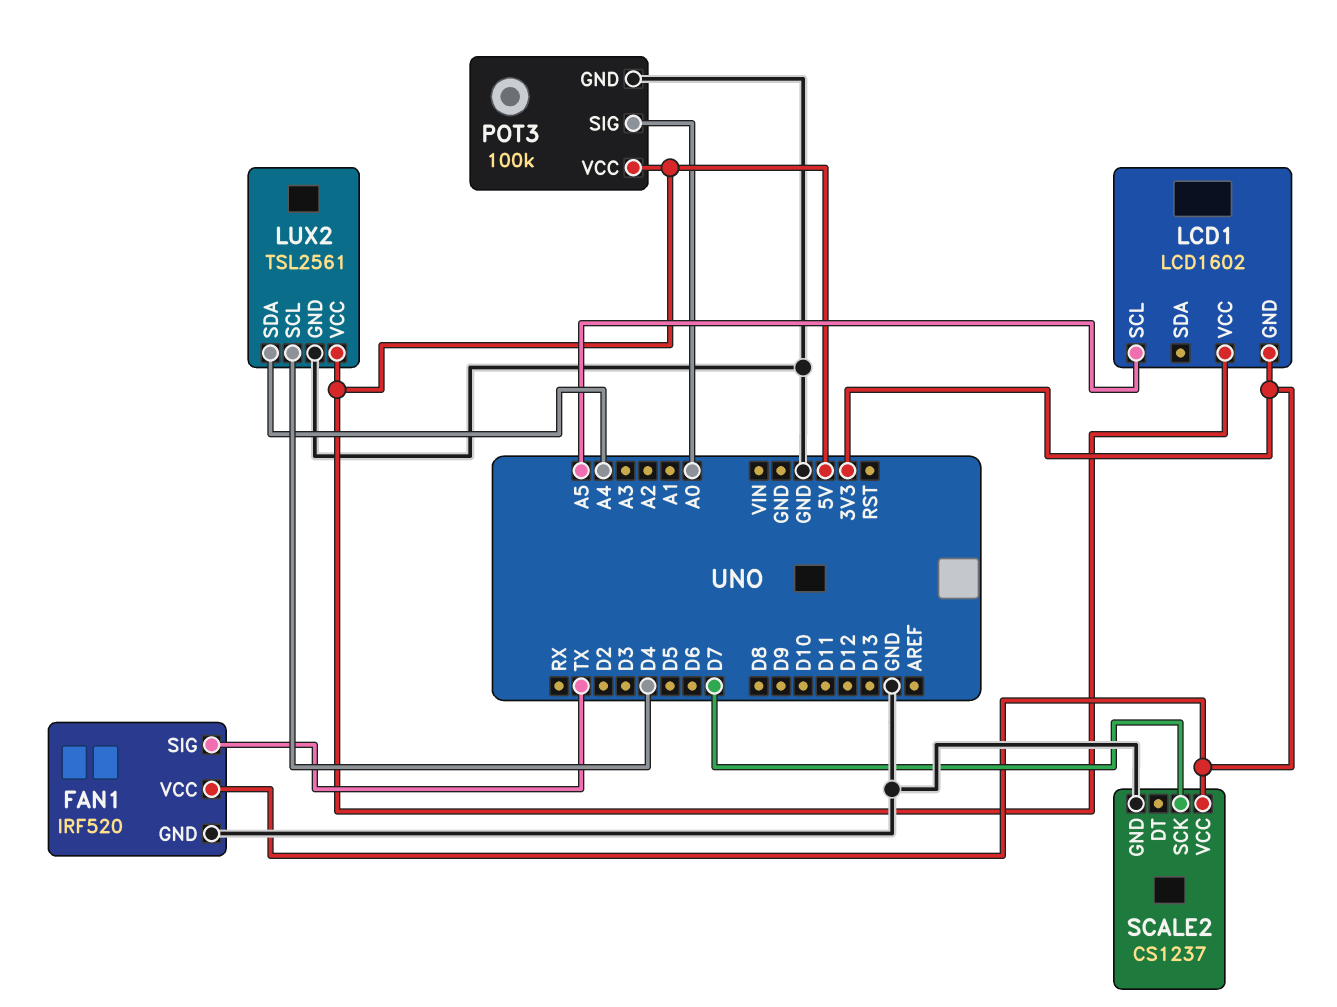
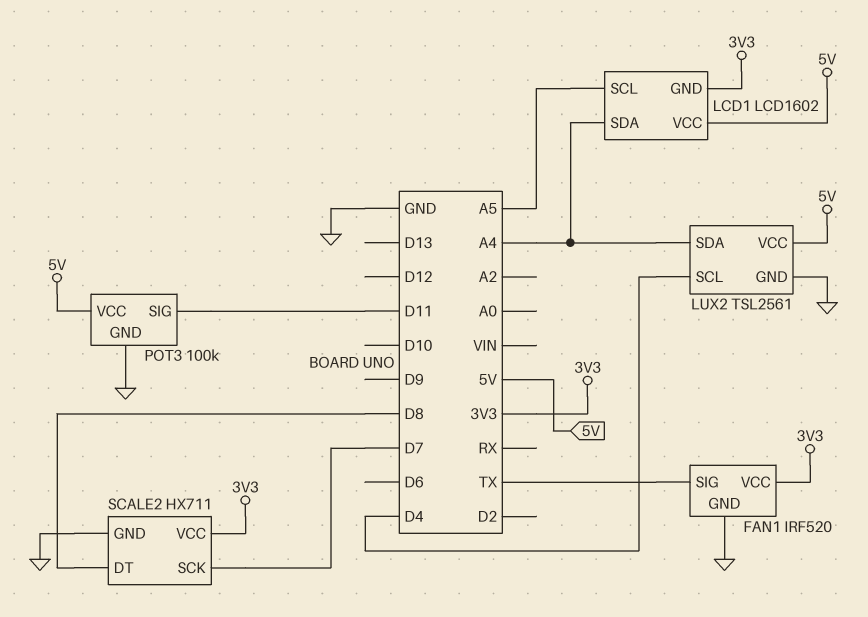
LCD1 pin SDA: none -> A4
POT3 pin SIG: A0 -> D11
SCALE2: CS1237 -> HX711
SCALE2 pin DT: none -> D8

